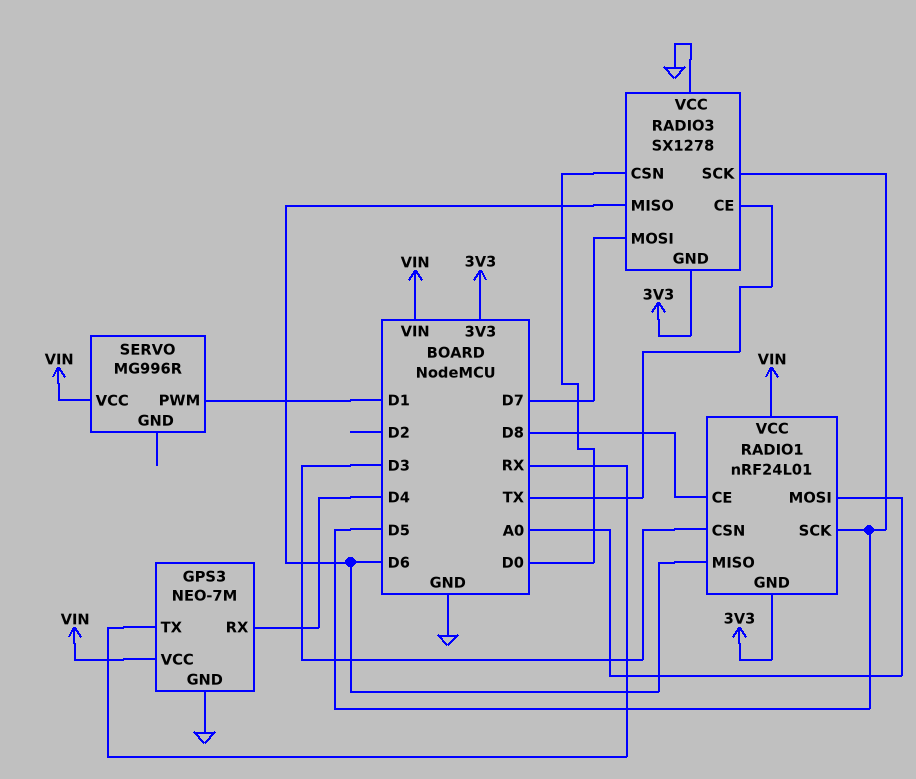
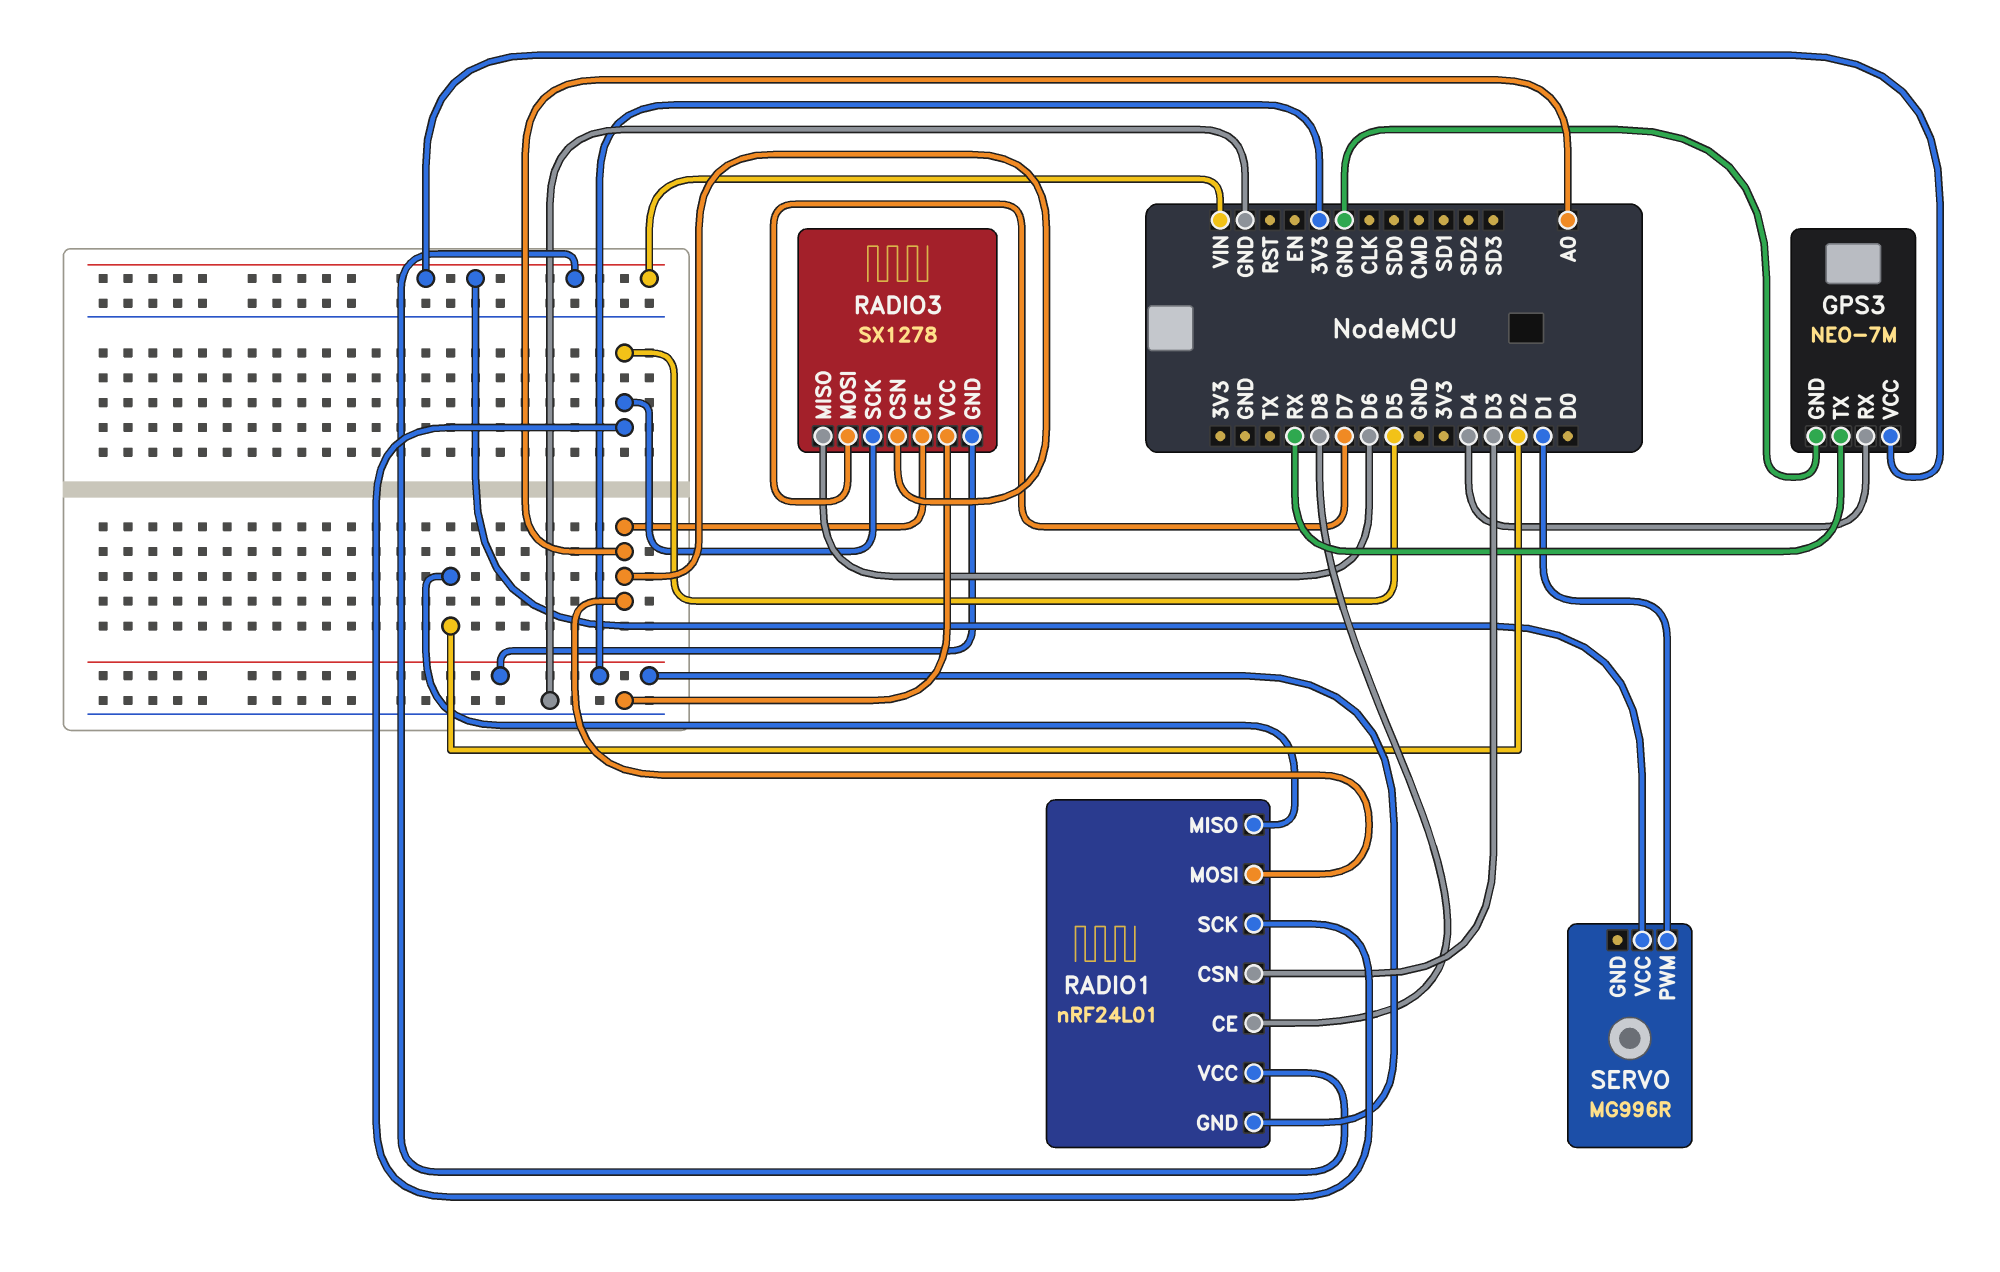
RADIO1 pin MISO: D6 -> D2
RADIO3 pin CE: TX -> A0
RADIO3 pin CSN: D0 -> A0

